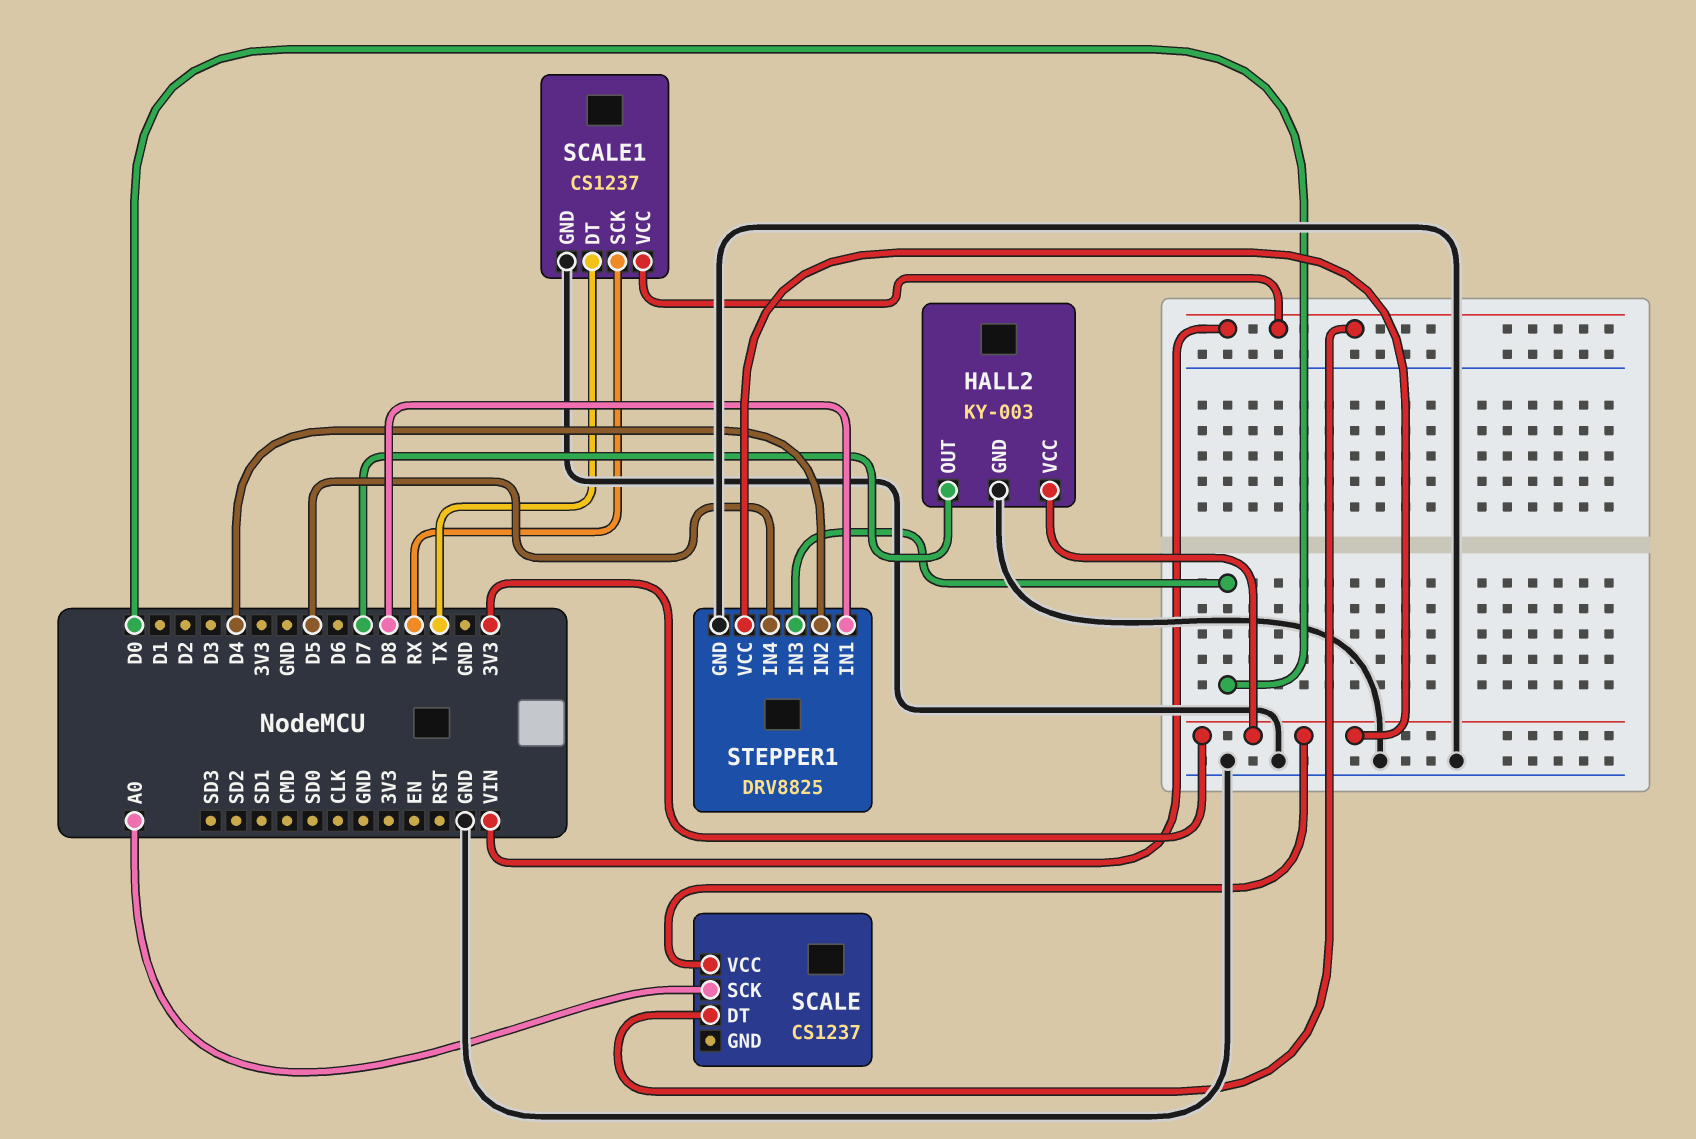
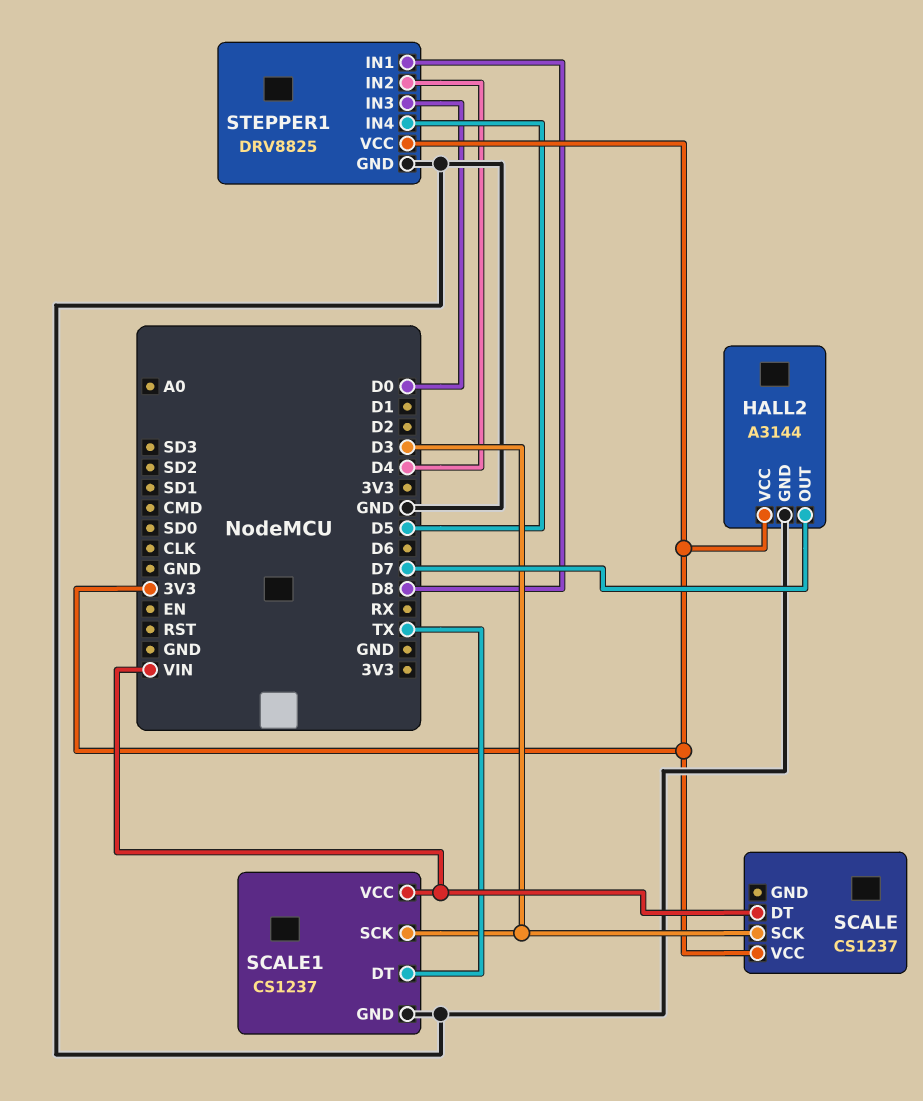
HALL2: KY-003 -> A3144
SCALE pin SCK: A0 -> D3
SCALE1 pin SCK: RX -> D3

